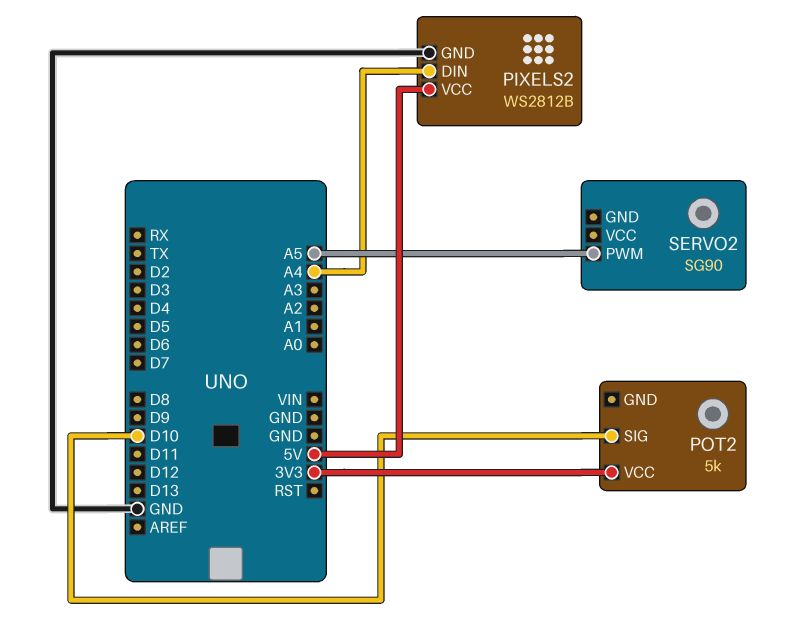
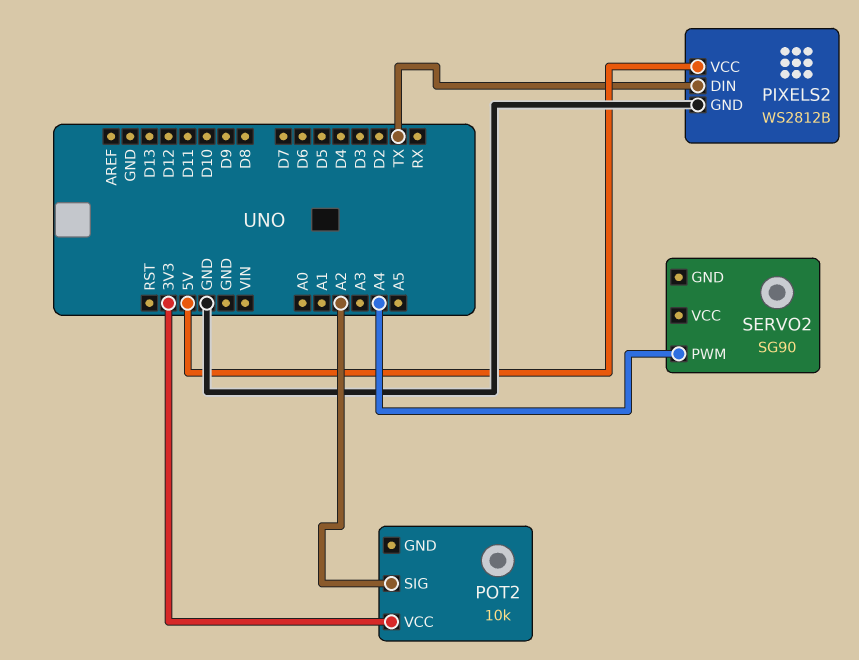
PIXELS2 pin DIN: A4 -> TX
POT2: 5k -> 10k
POT2 pin SIG: D10 -> A2
SERVO2 pin PWM: A5 -> A4

